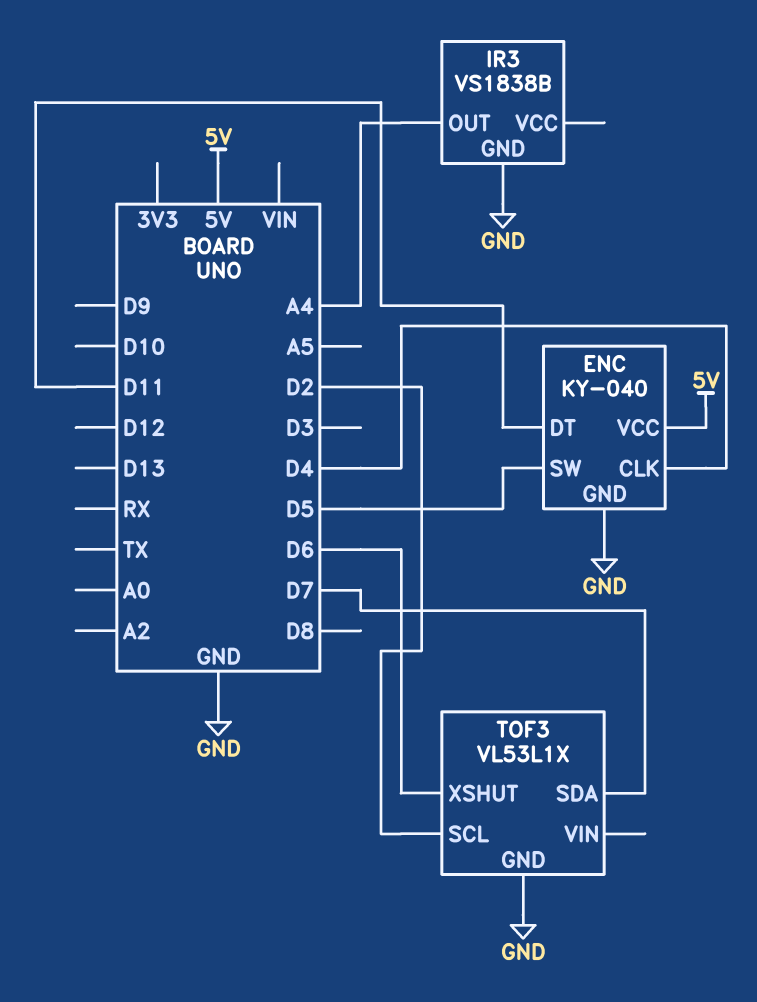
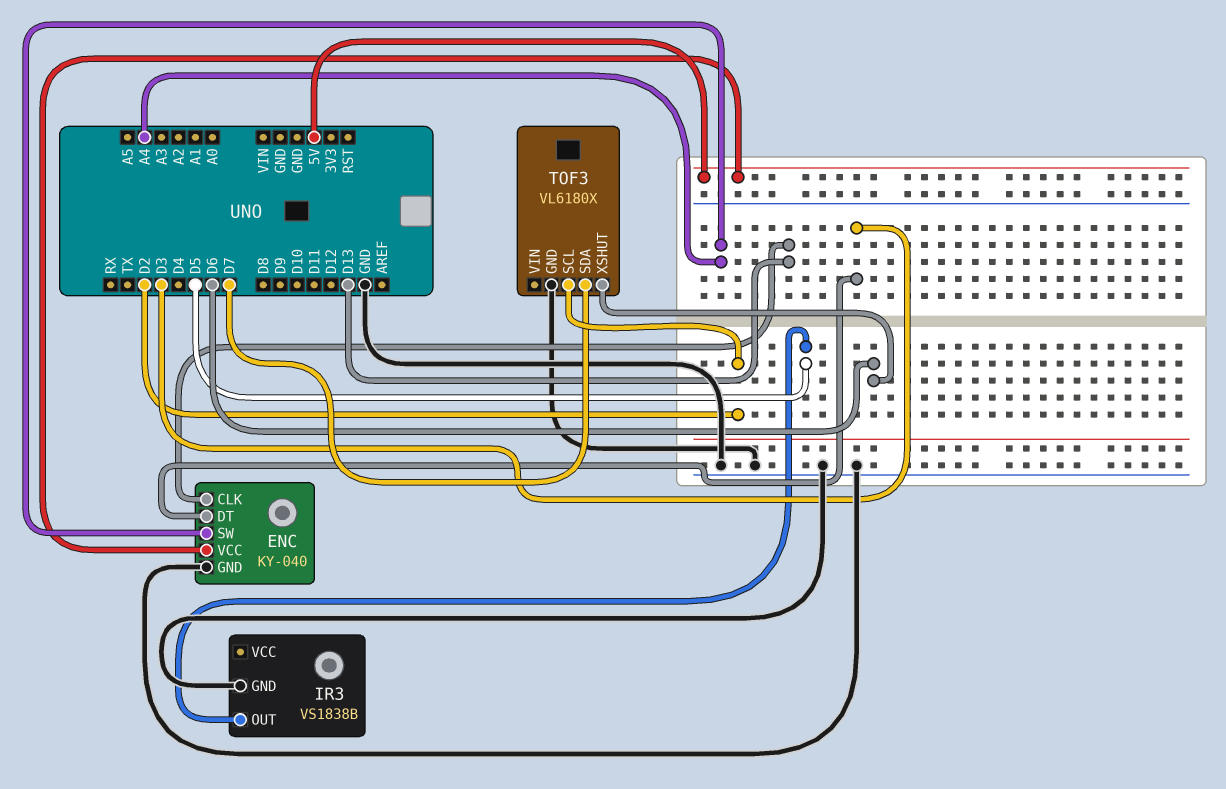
ENC pin CLK: D4 -> D13
ENC pin DT: D11 -> D3
ENC pin SW: D5 -> A4
IR3 pin OUT: A4 -> D5
TOF3: VL53L1X -> VL6180X

